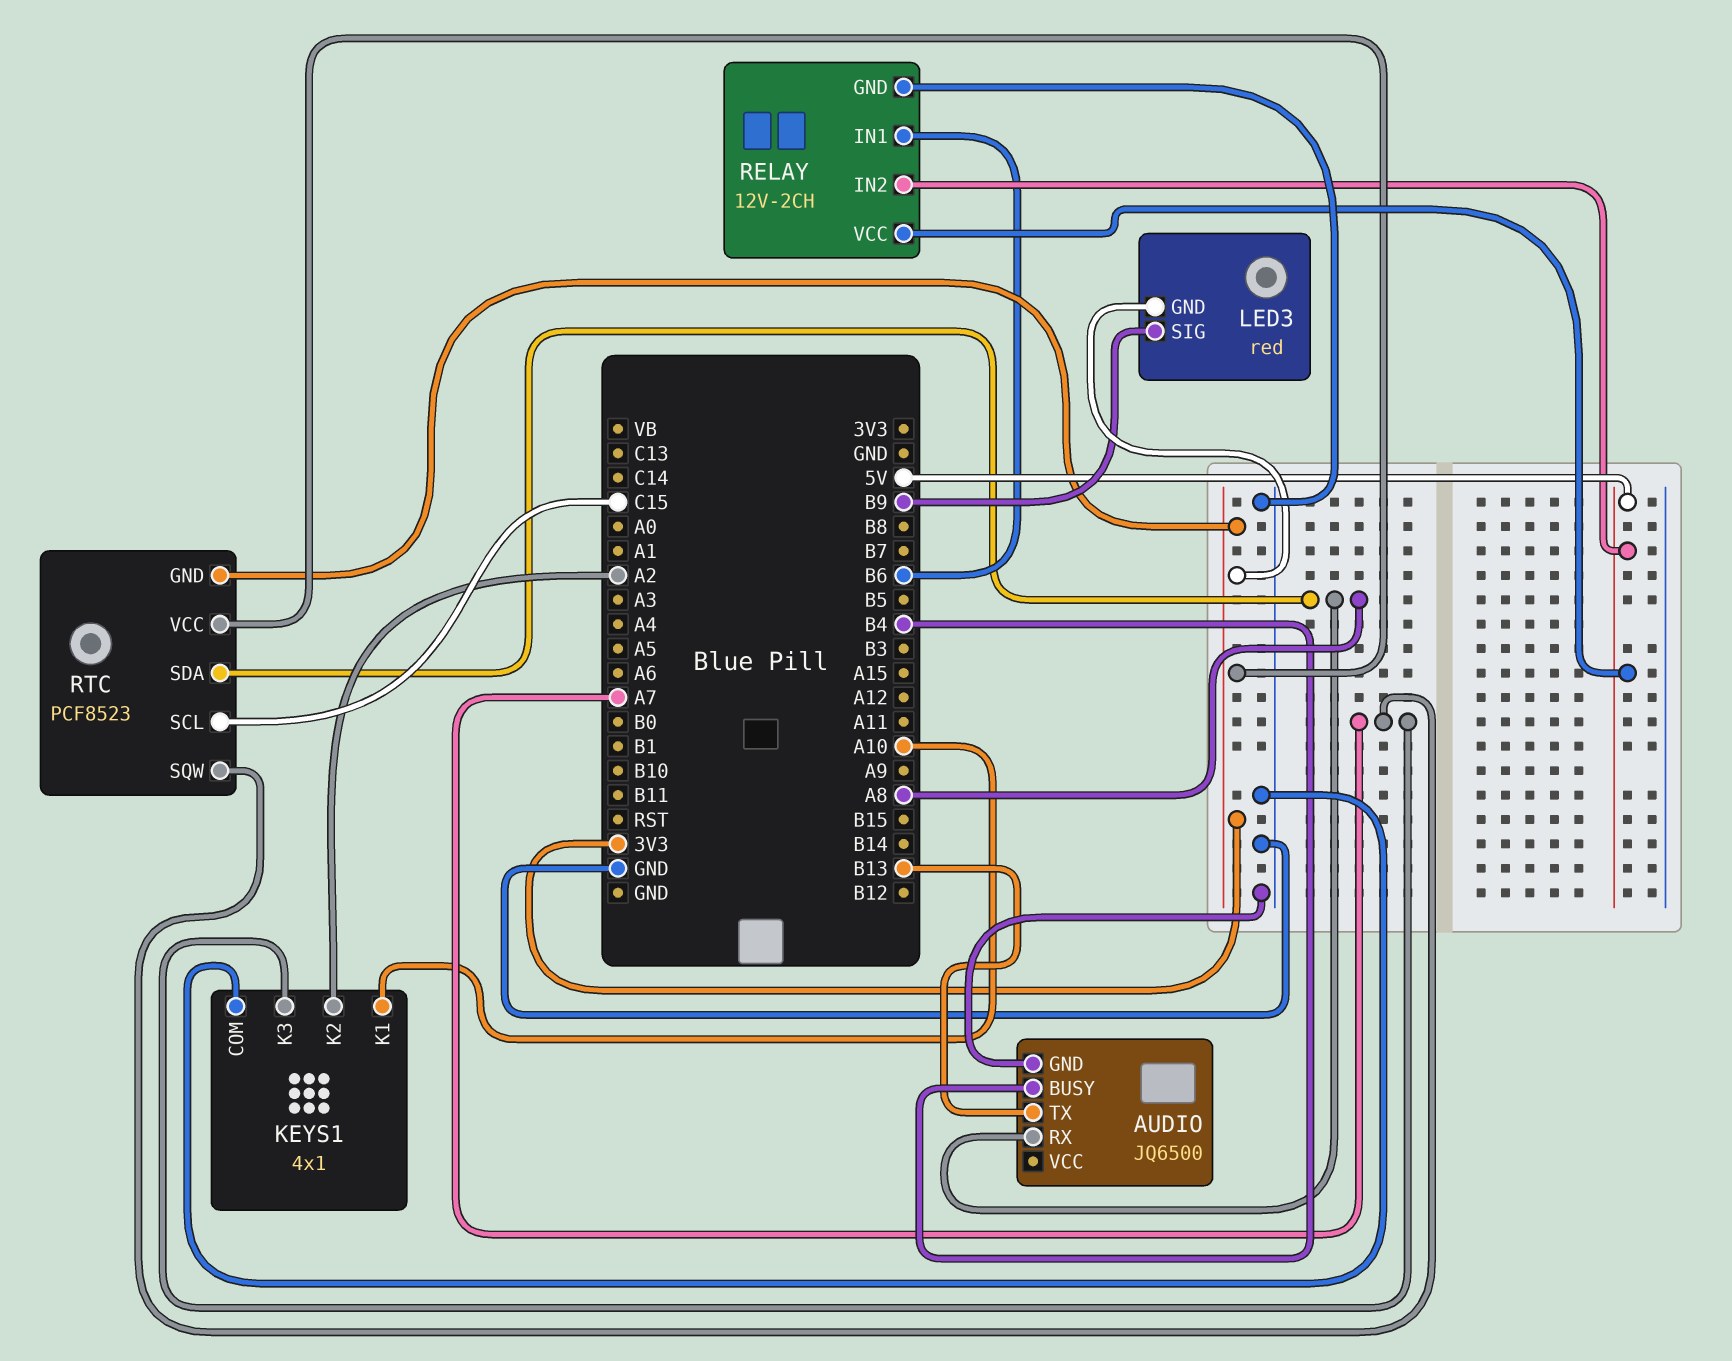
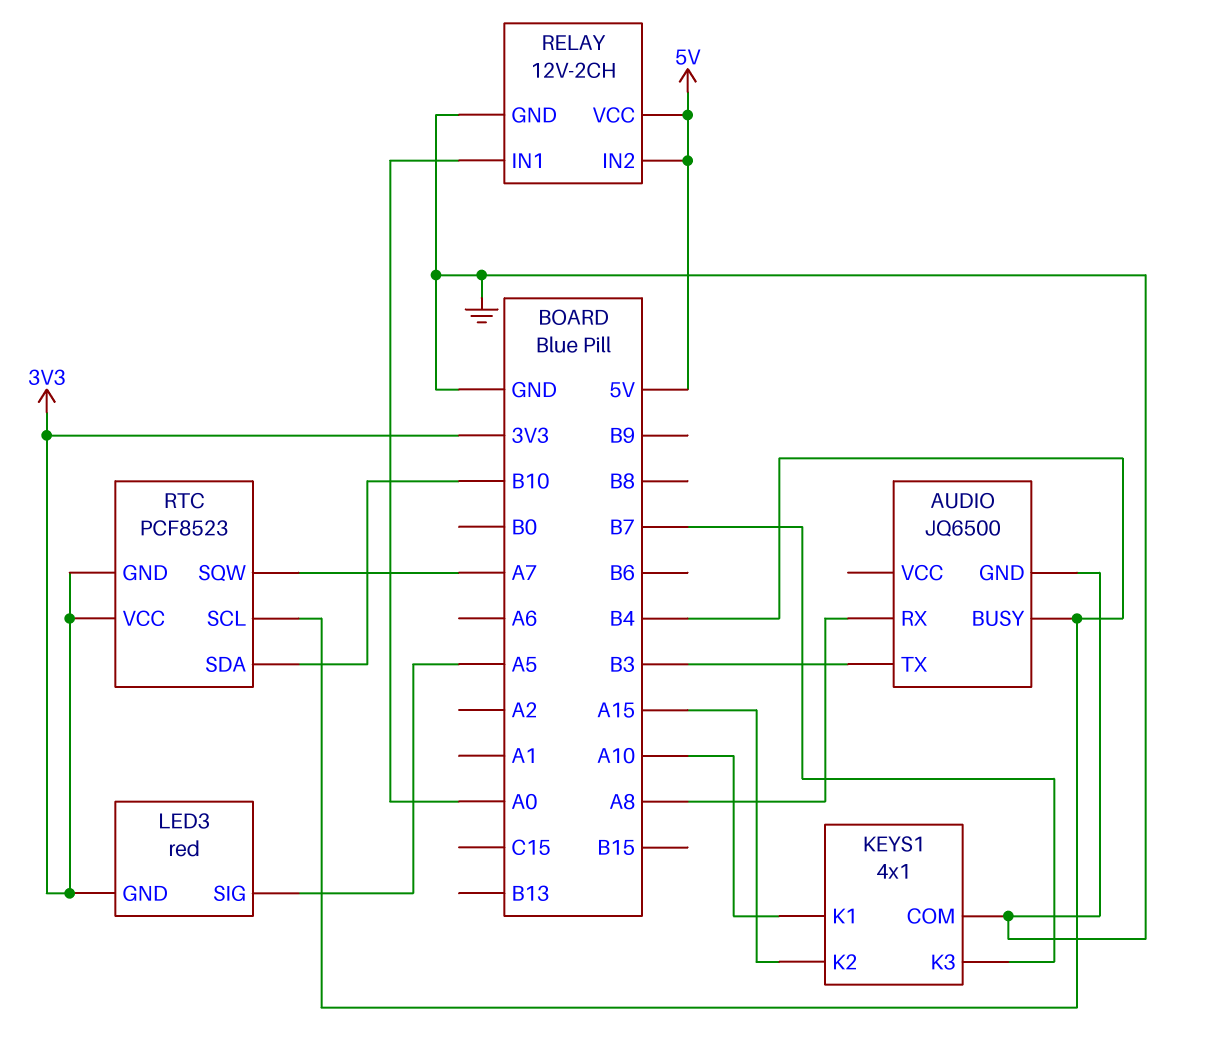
AUDIO pin TX: B13 -> B3
KEYS1 pin K2: A2 -> A15
KEYS1 pin K3: A7 -> B7
LED3 pin SIG: B9 -> A5
RELAY pin IN1: B6 -> A0
RTC pin SCL: C15 -> B4
RTC pin SDA: A8 -> B10

